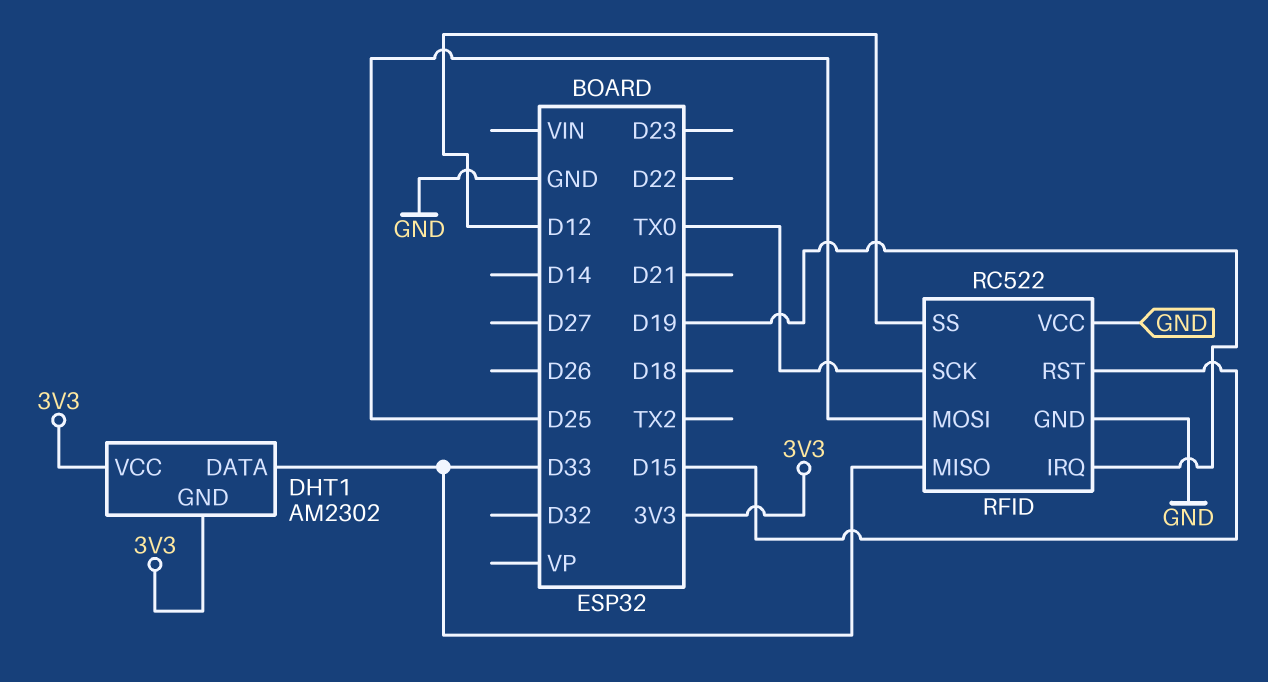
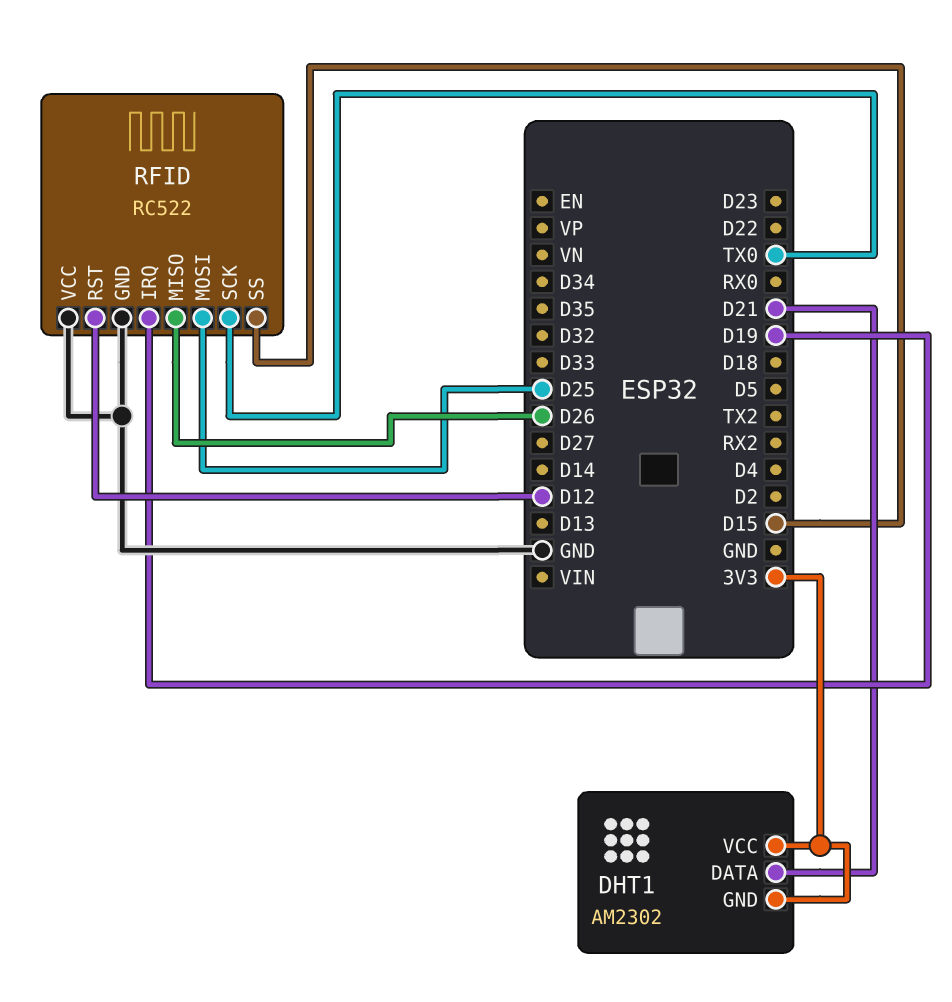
DHT1 pin DATA: D33 -> D21
RFID pin MISO: D33 -> D26
RFID pin RST: D15 -> D12
RFID pin SS: D12 -> D15

